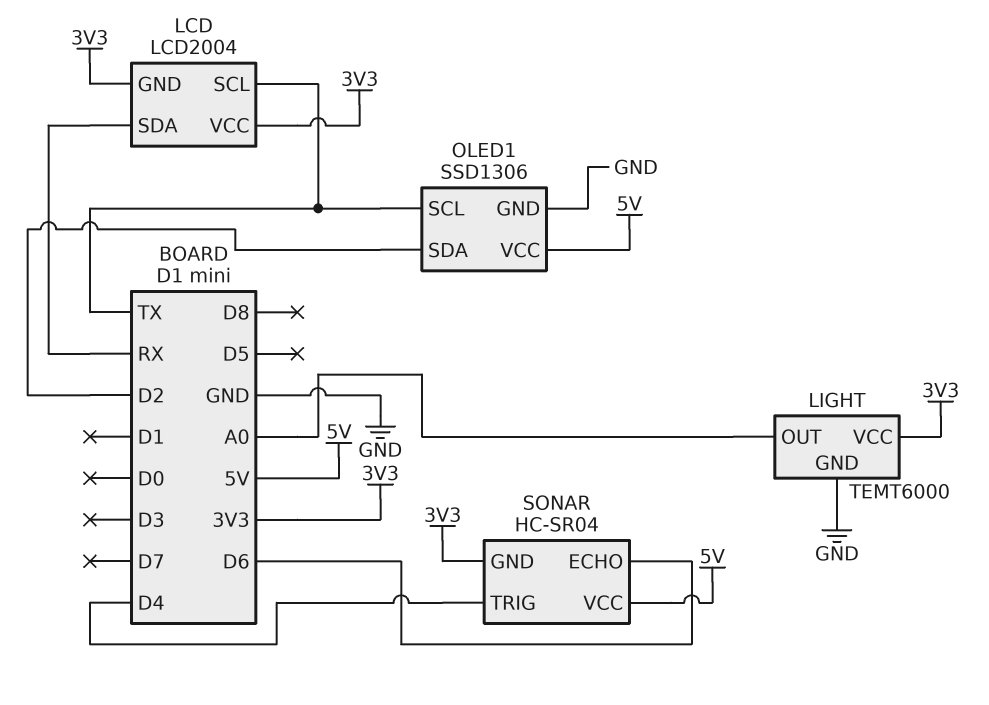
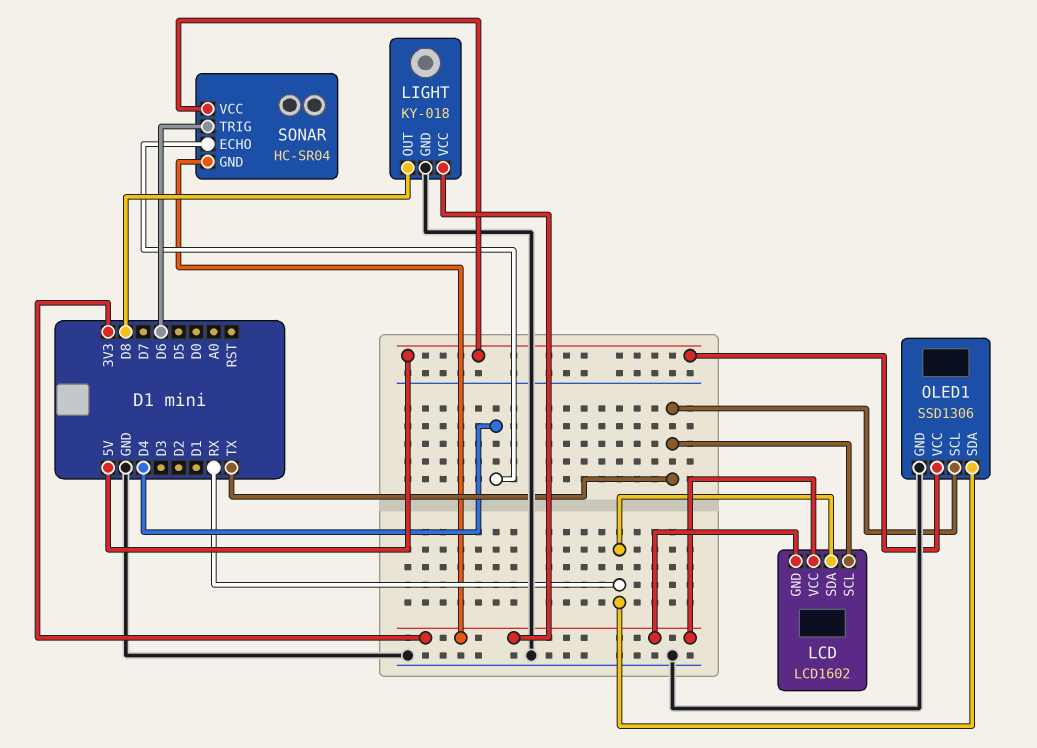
LCD: LCD2004 -> LCD1602
LIGHT: TEMT6000 -> KY-018
LIGHT pin OUT: A0 -> D8
OLED1 pin SDA: D2 -> RX
SONAR pin ECHO: D6 -> D4
SONAR pin TRIG: D4 -> D6

